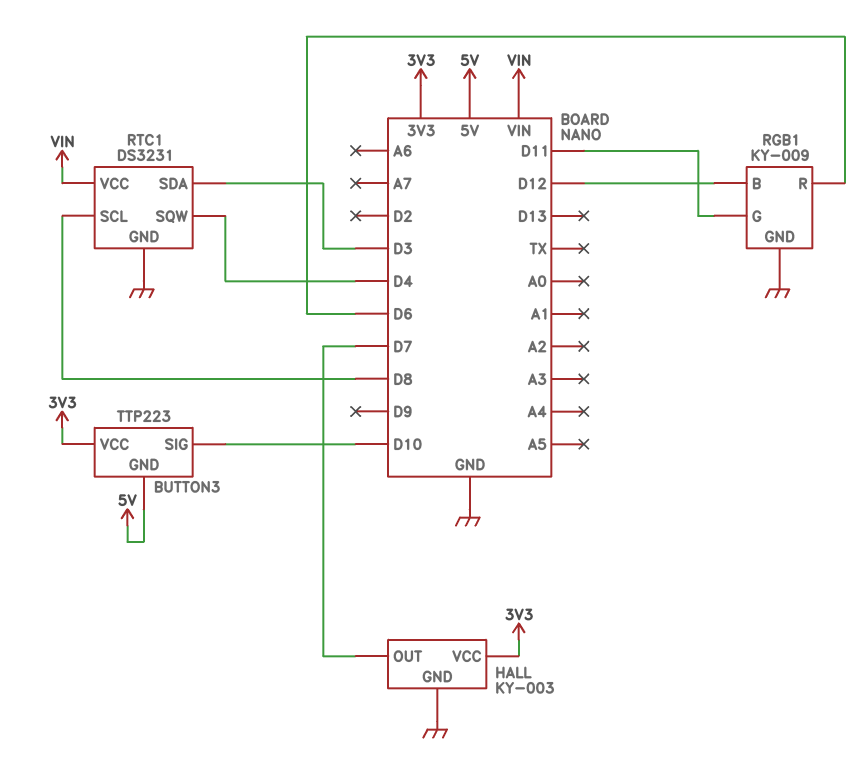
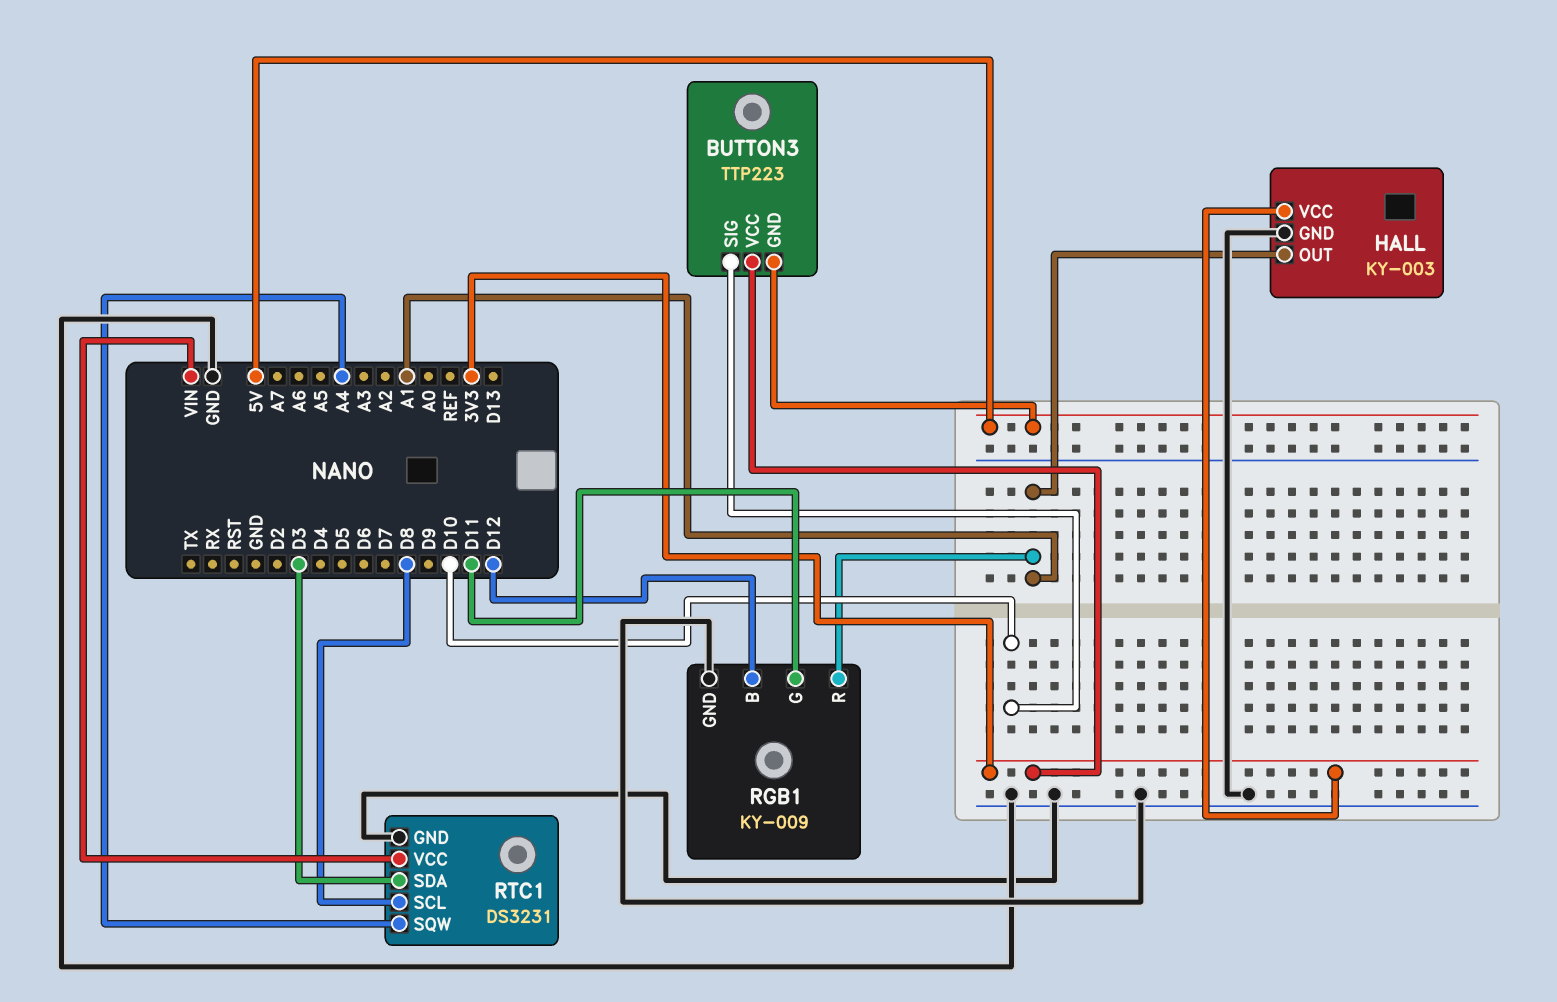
HALL pin OUT: D7 -> A1
RGB1 pin R: D6 -> A1
RTC1 pin SQW: D4 -> A4

